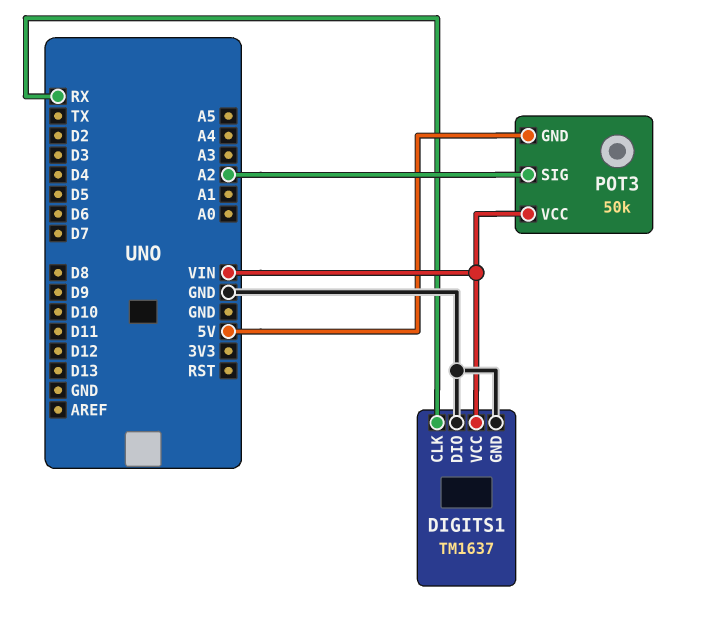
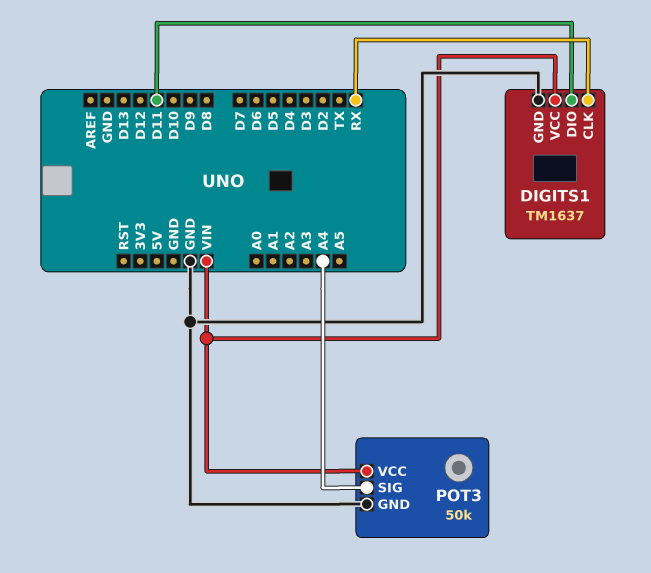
DIGITS1 pin DIO: GND -> D11
POT3 pin GND: 5V -> GND
POT3 pin SIG: A2 -> A4

